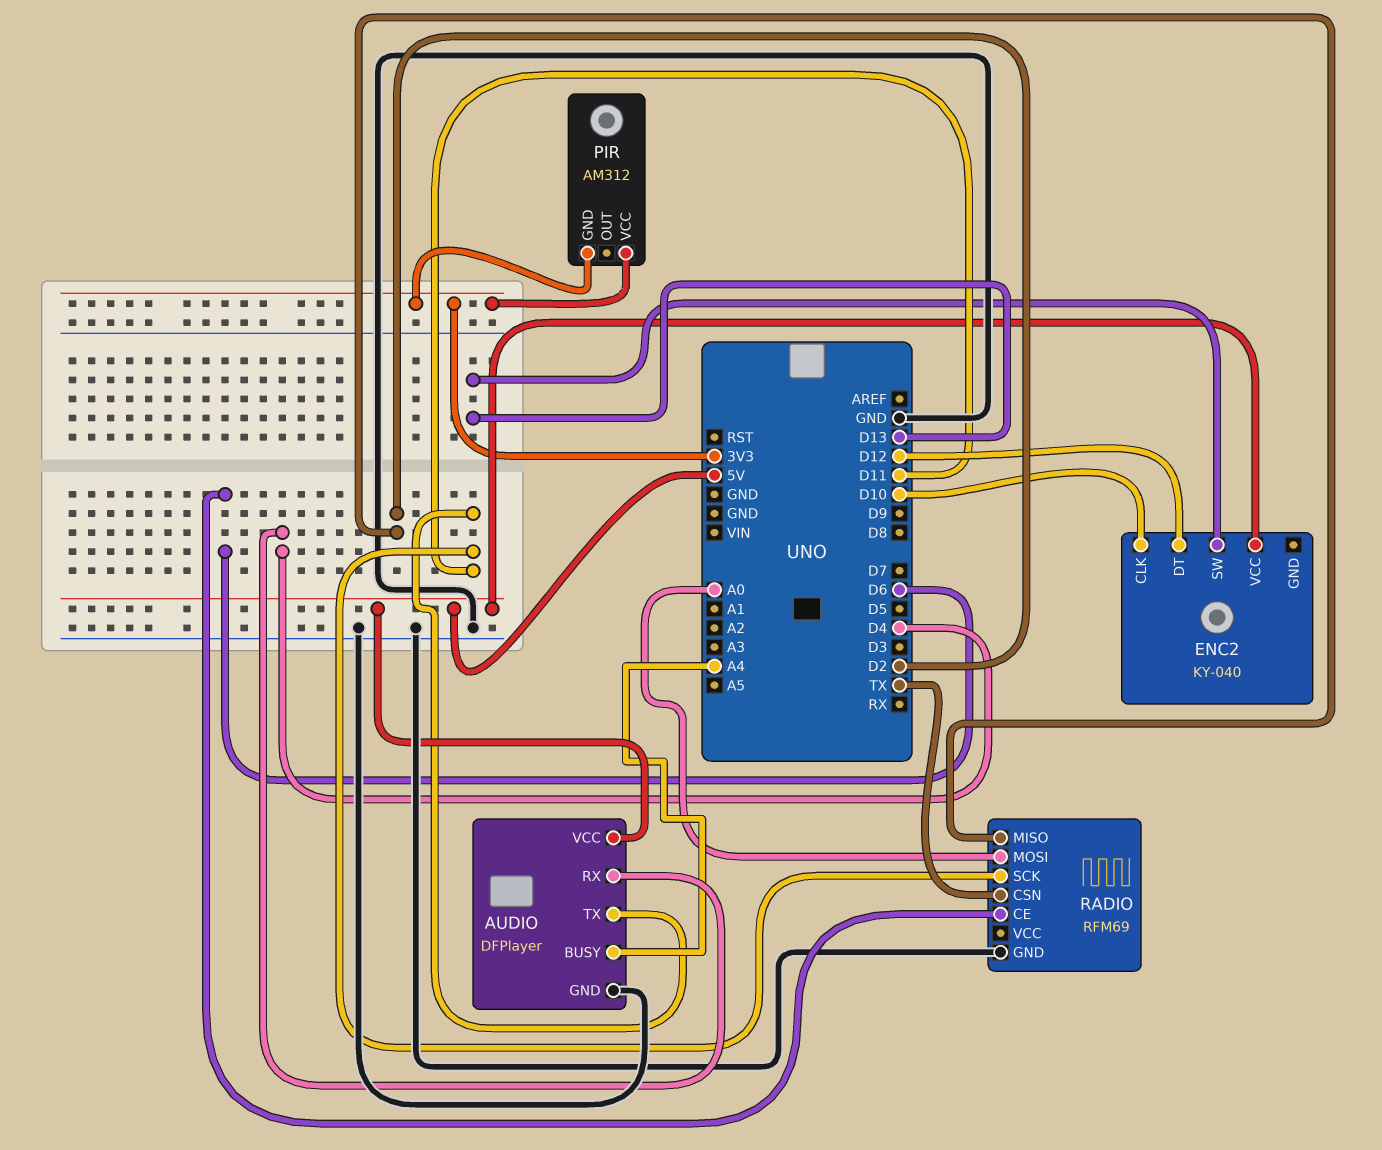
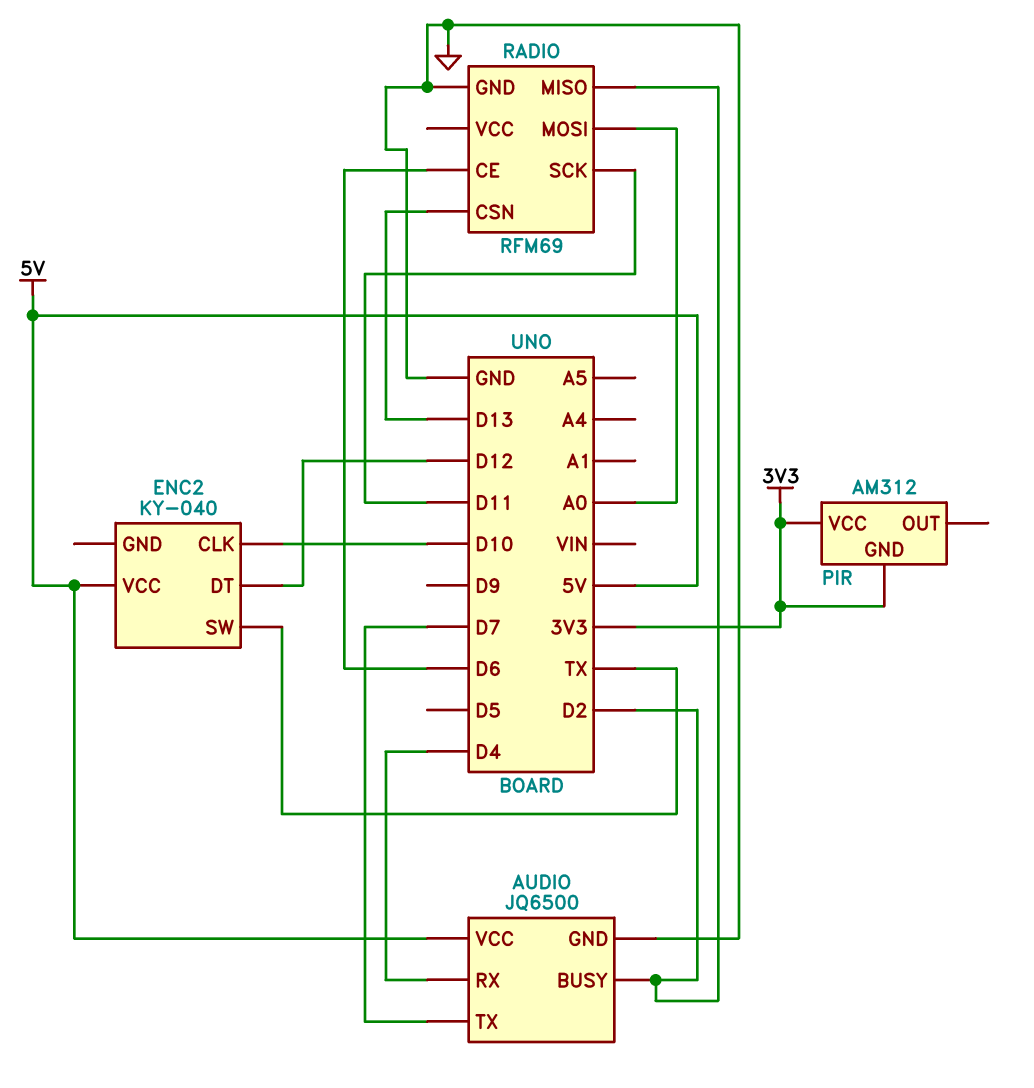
AUDIO: DFPlayer -> JQ6500
AUDIO pin BUSY: A4 -> D2
AUDIO pin TX: D11 -> D7
ENC2 pin SW: D13 -> TX
RADIO pin CSN: TX -> D13

